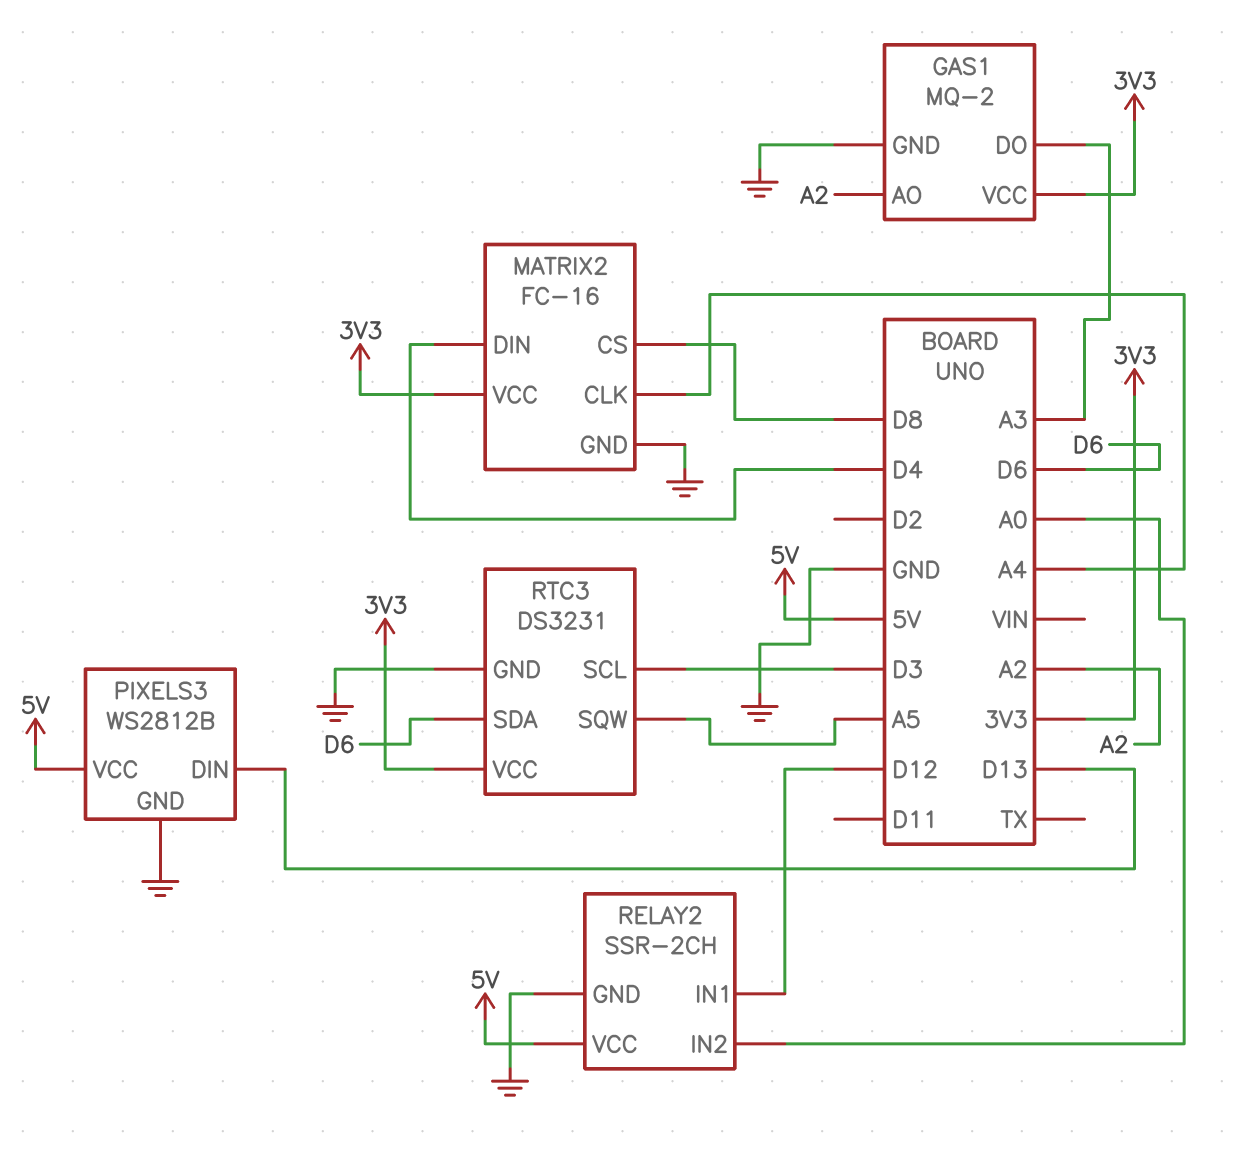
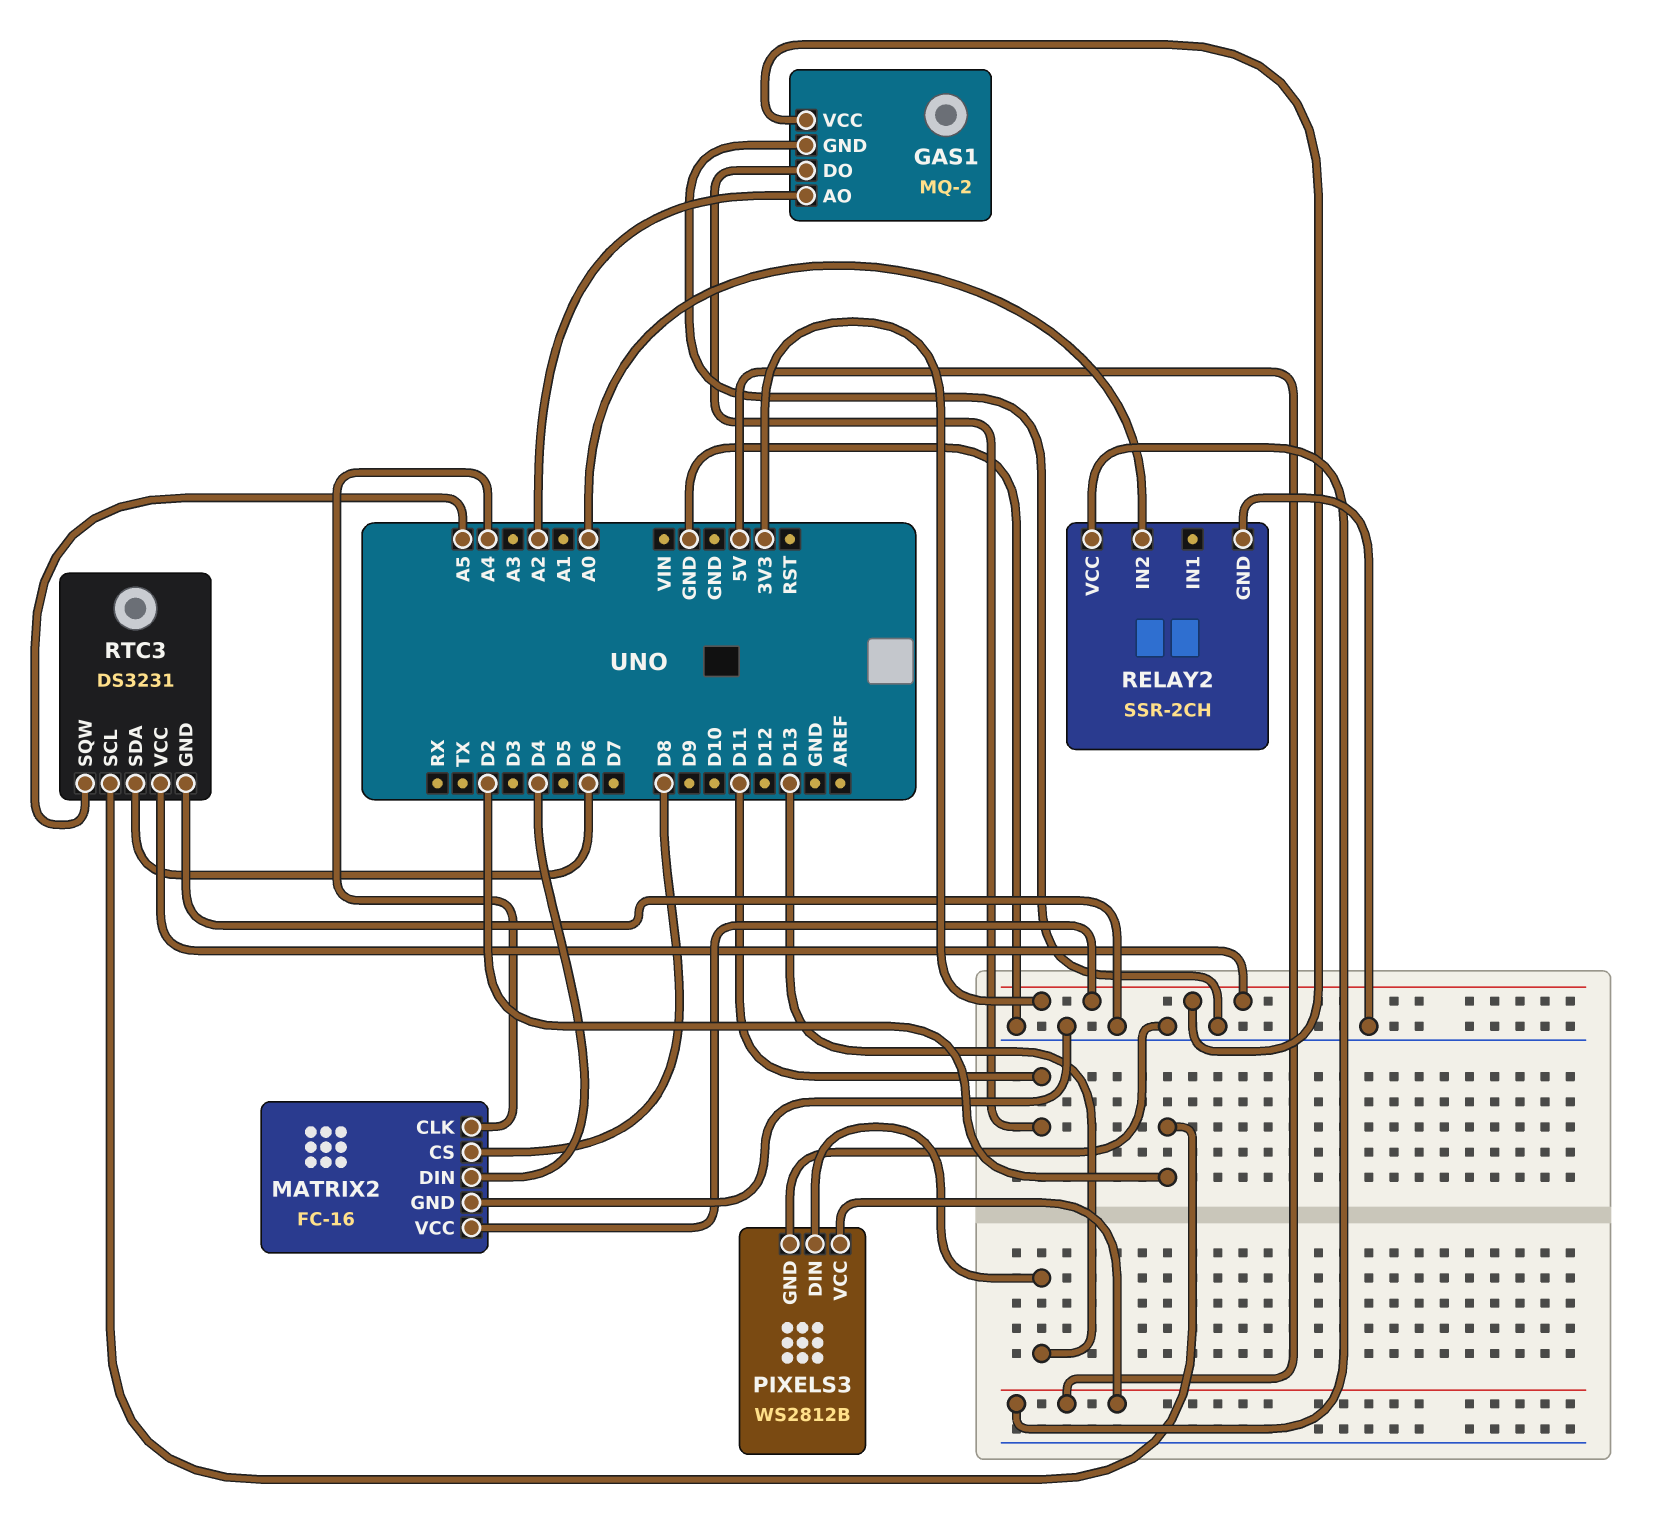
GAS1 pin DO: A3 -> D11
RELAY2 pin IN1: D12 -> none
RTC3 pin SCL: D3 -> D2

